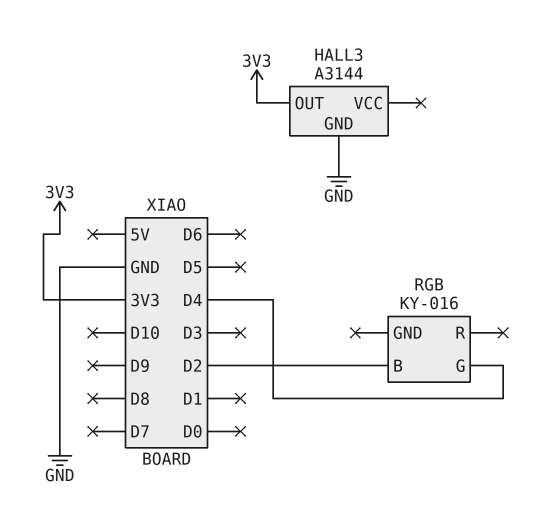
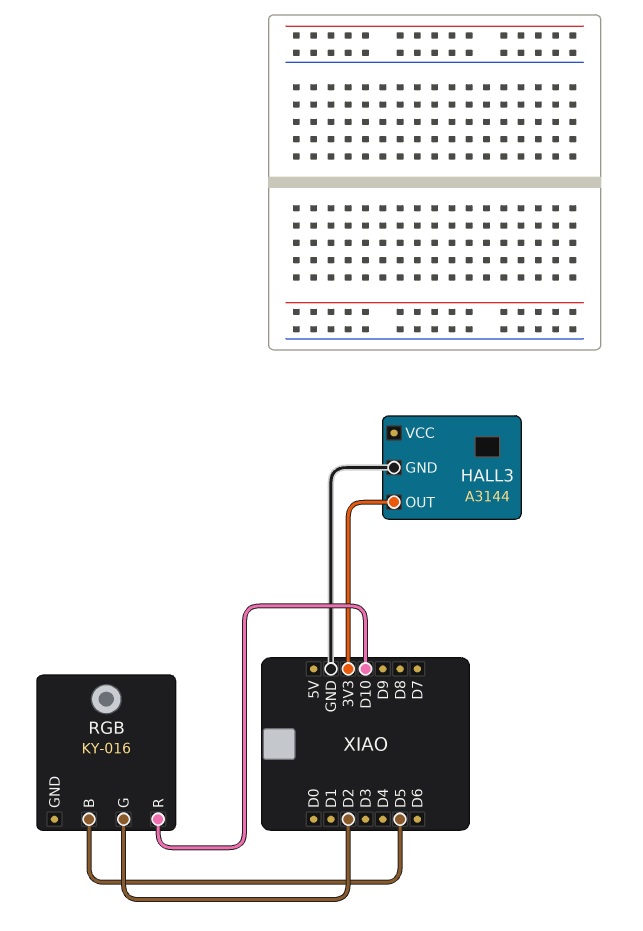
RGB pin B: D2 -> D5
RGB pin G: D4 -> D2
RGB pin R: none -> D10

